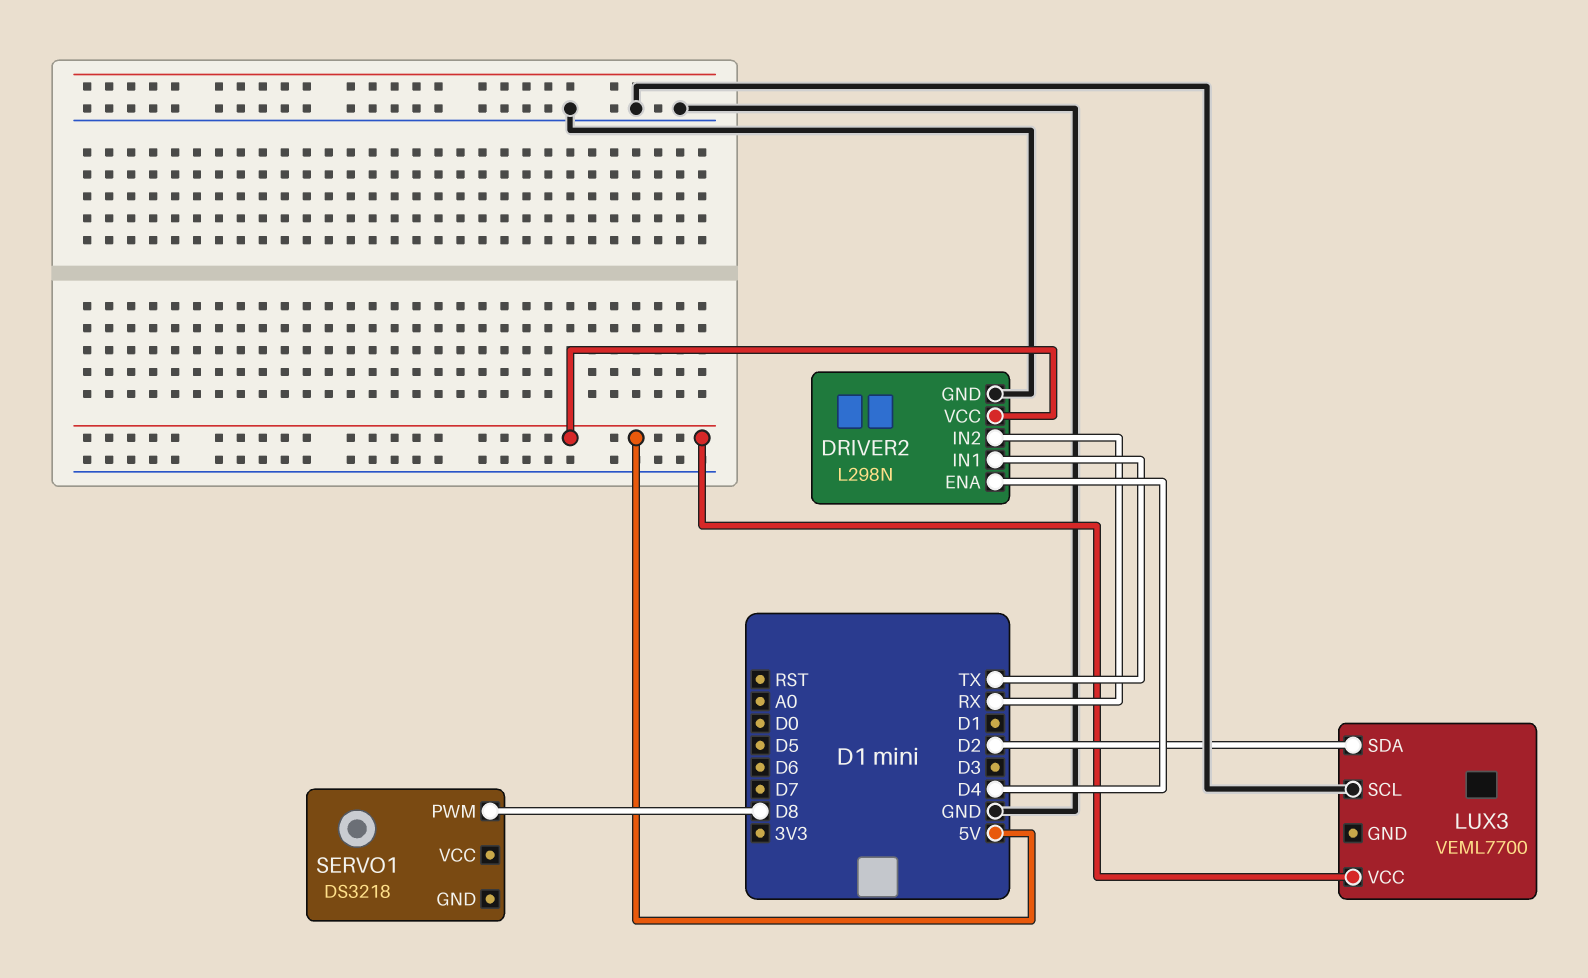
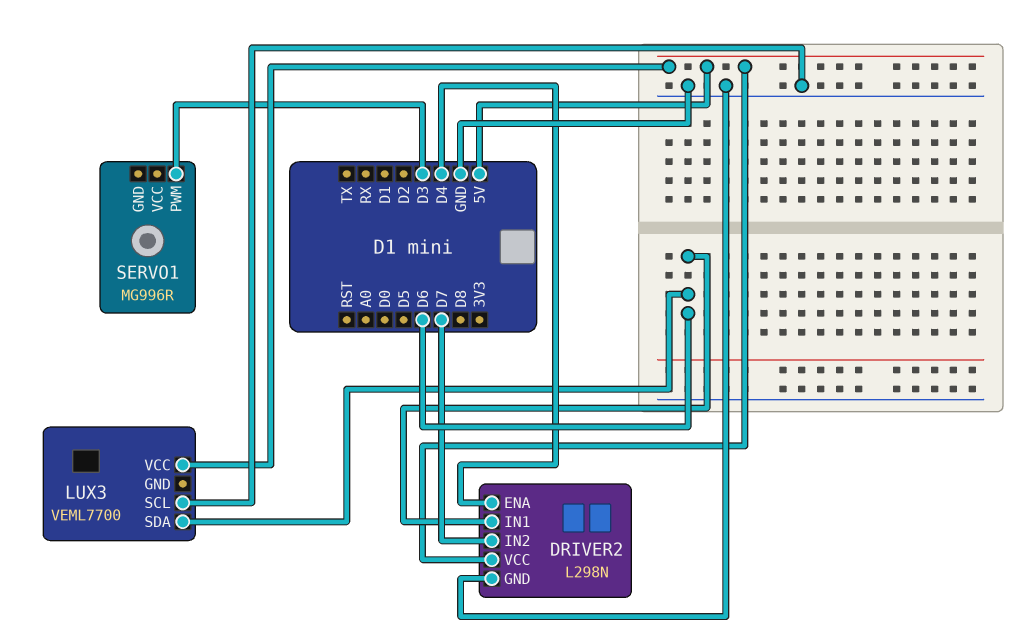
DRIVER2 pin IN1: TX -> D6
DRIVER2 pin IN2: RX -> D7
LUX3 pin SDA: D2 -> D6
SERVO1: DS3218 -> MG996R
SERVO1 pin PWM: D8 -> D3

